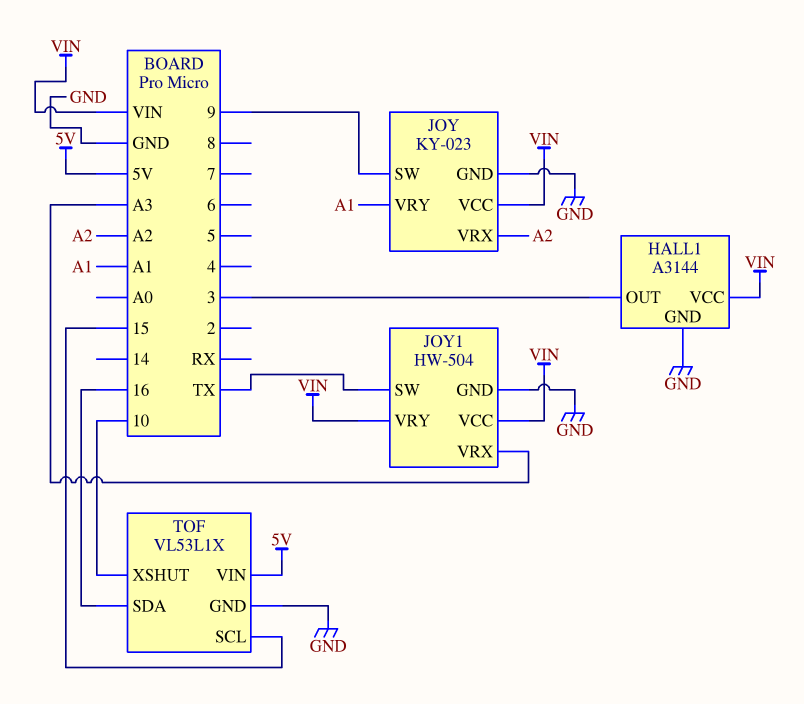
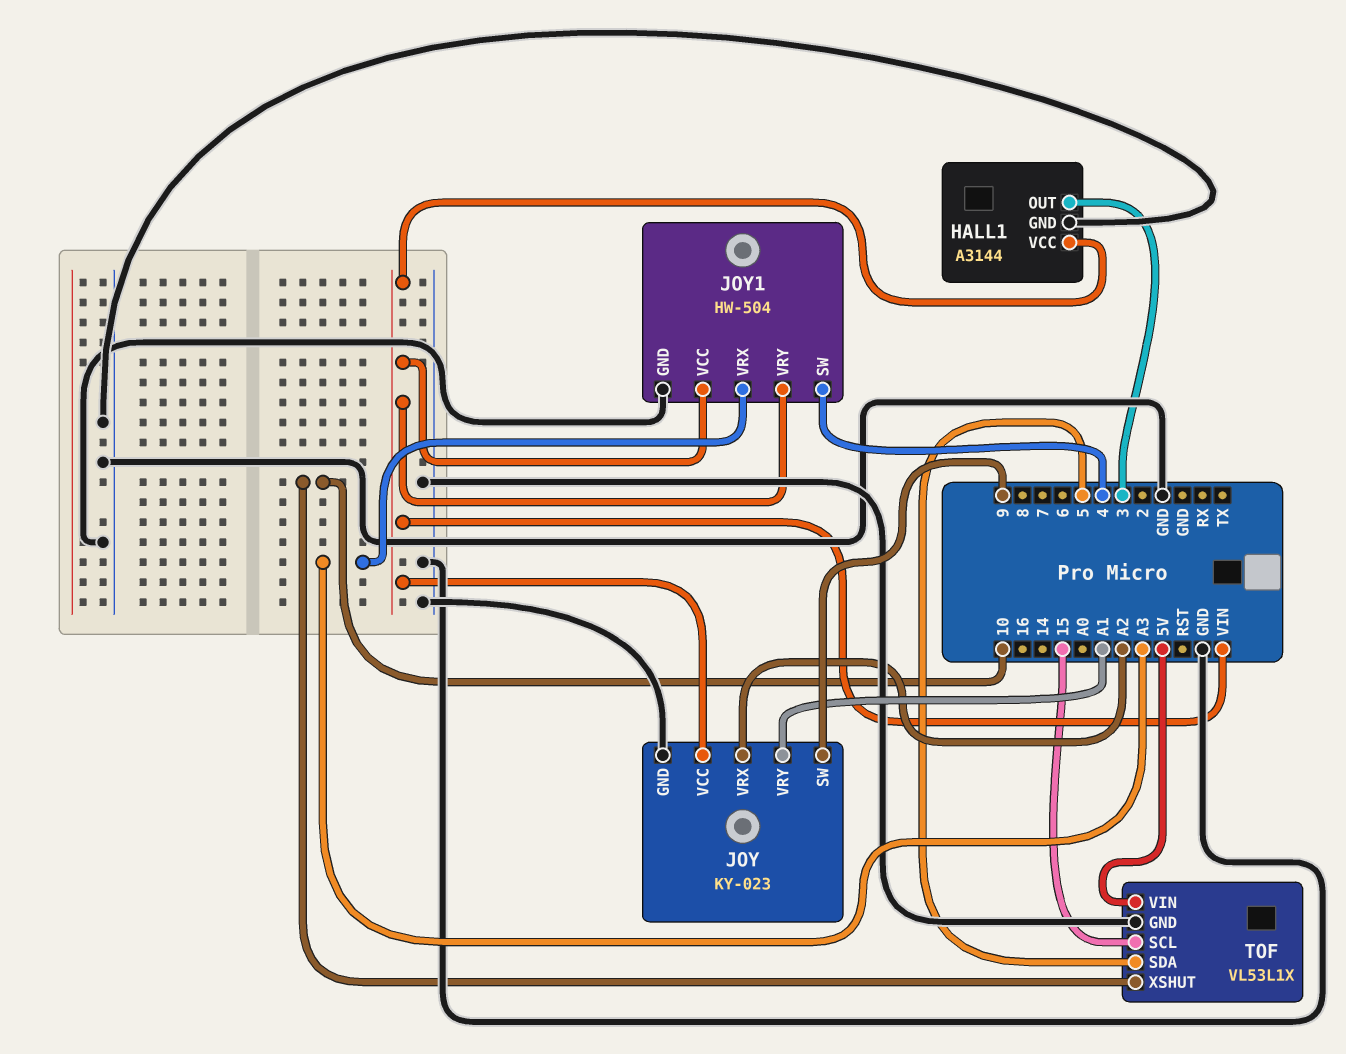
JOY1 pin SW: TX -> 4
TOF pin SDA: 16 -> 5

